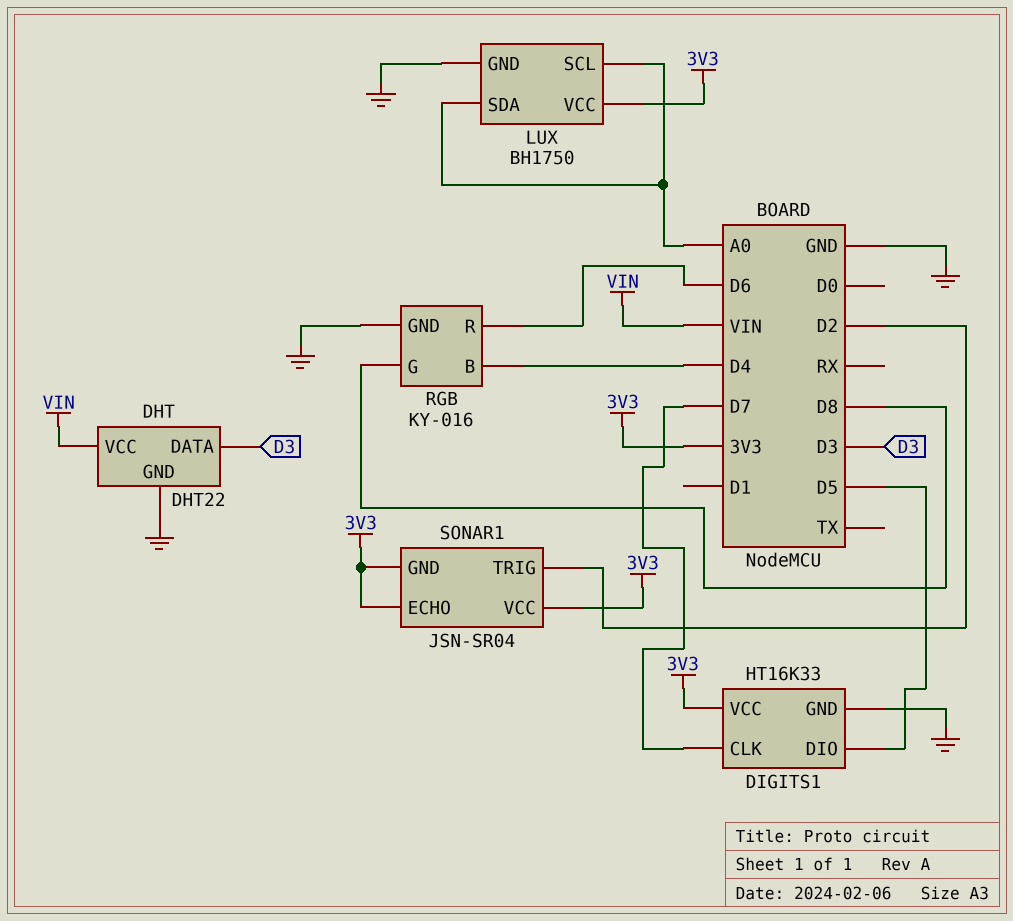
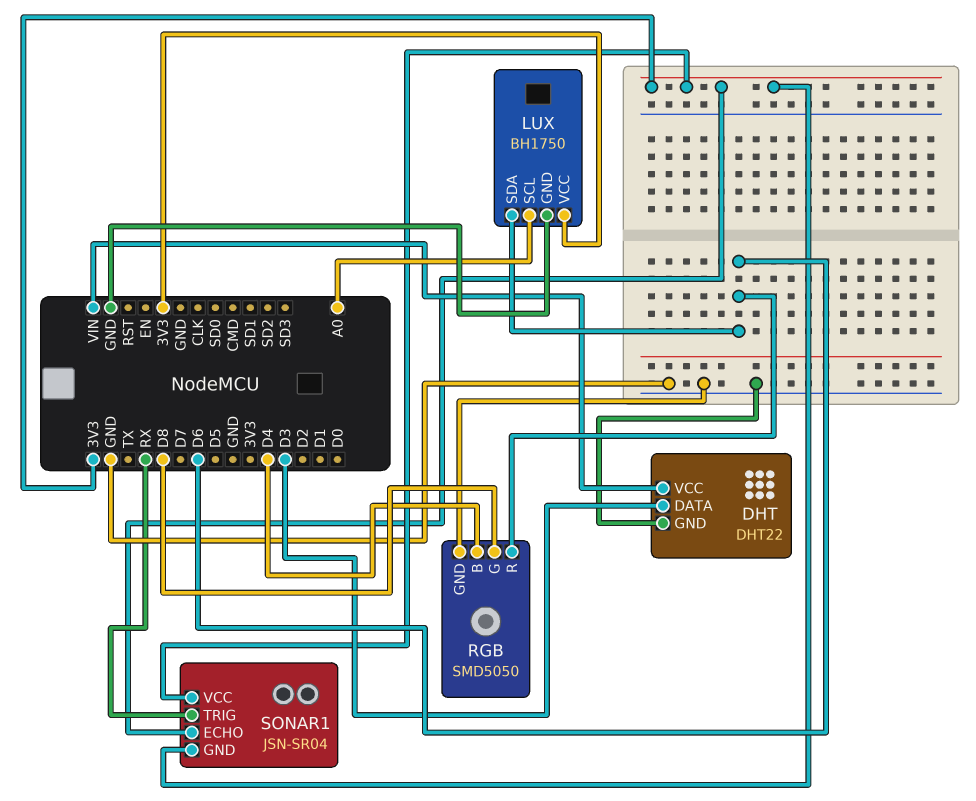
DIGITS1: HT16K33 -> none
DIGITS1 pin CLK: D7 -> none
DIGITS1 pin DIO: D5 -> none
DIGITS1 pin GND: GND -> none
DIGITS1 pin VCC: 3V3 -> none
LUX pin SDA: A0 -> D6
RGB: KY-016 -> SMD5050
SONAR1 pin TRIG: D2 -> RX

